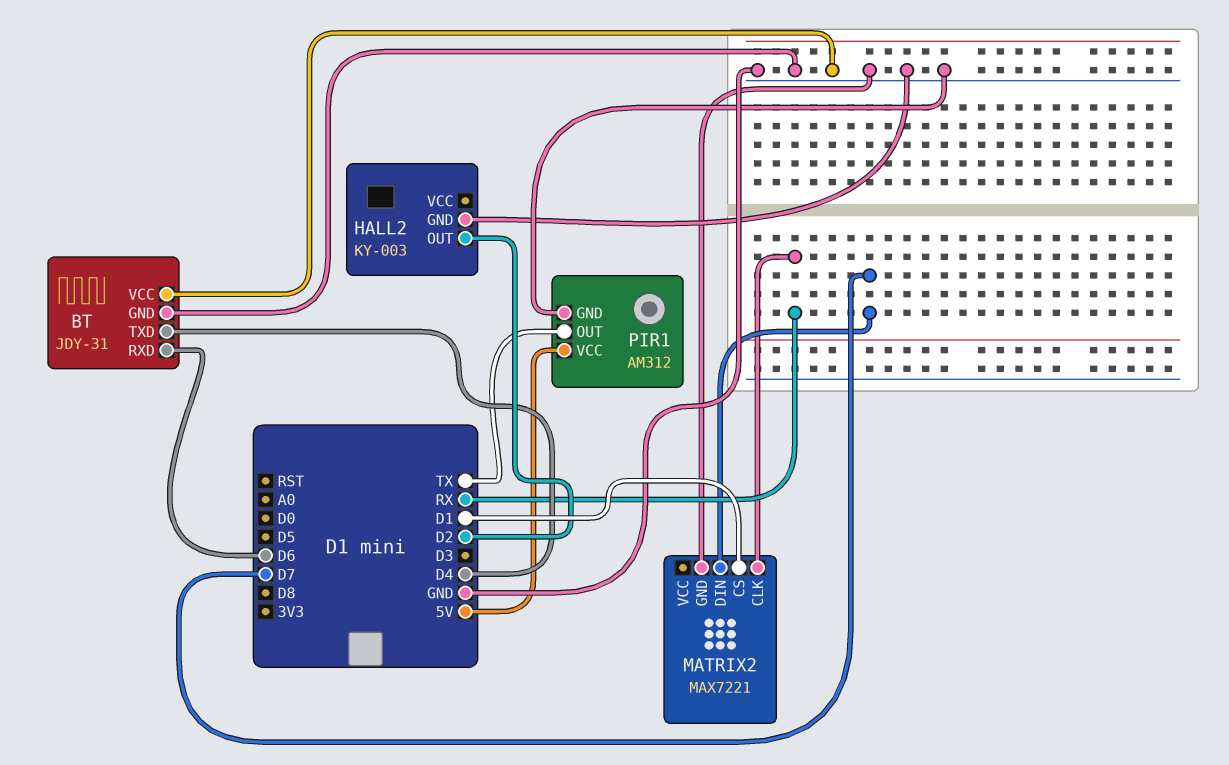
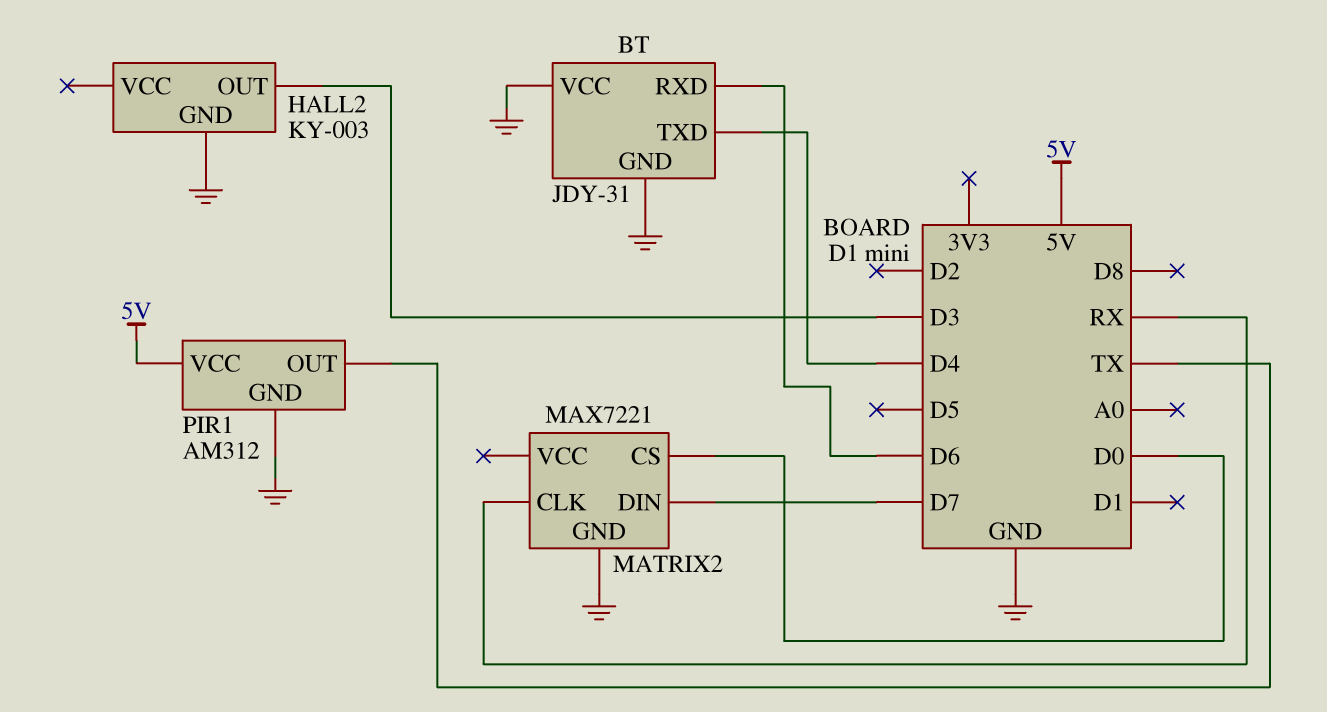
HALL2 pin OUT: D2 -> D3
MATRIX2 pin CS: D1 -> D0

